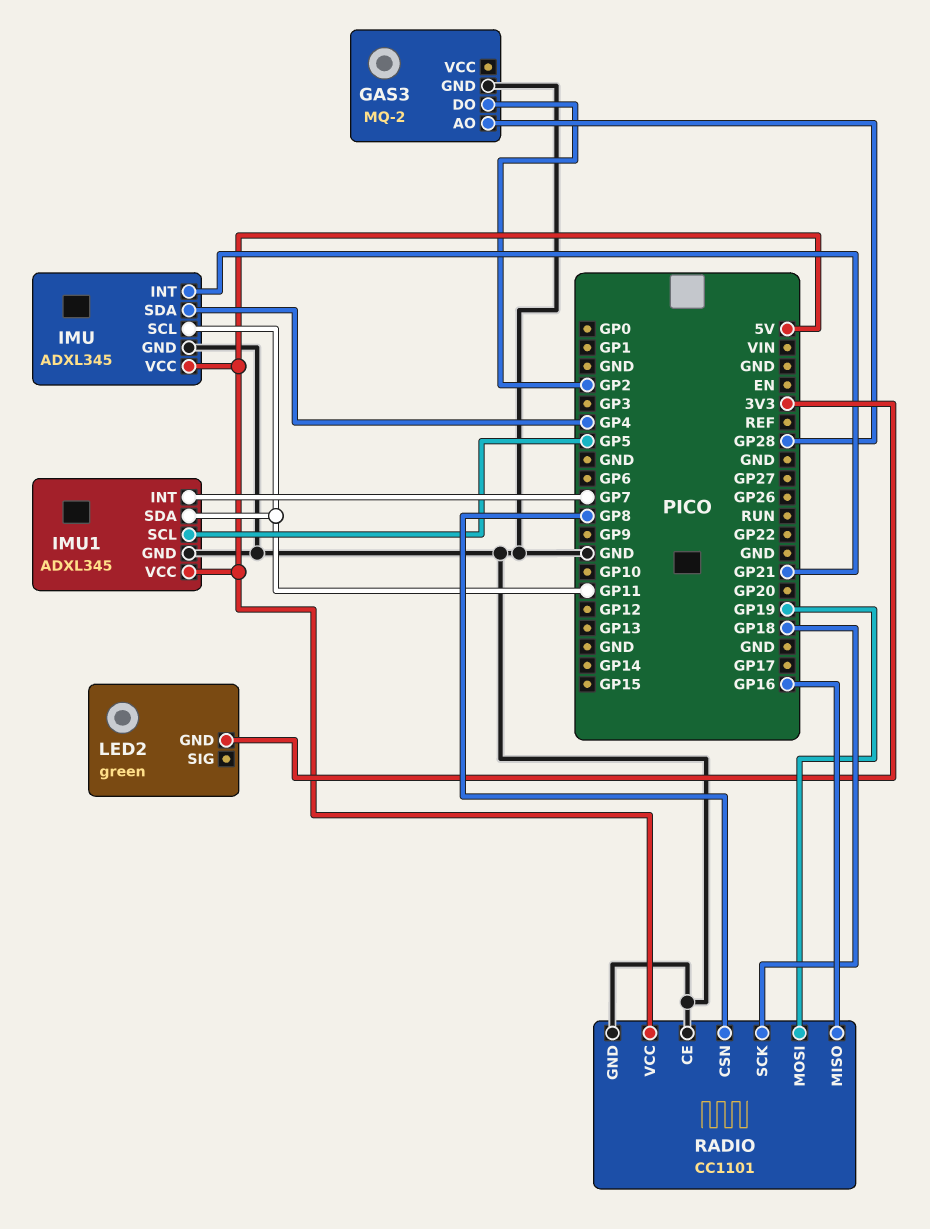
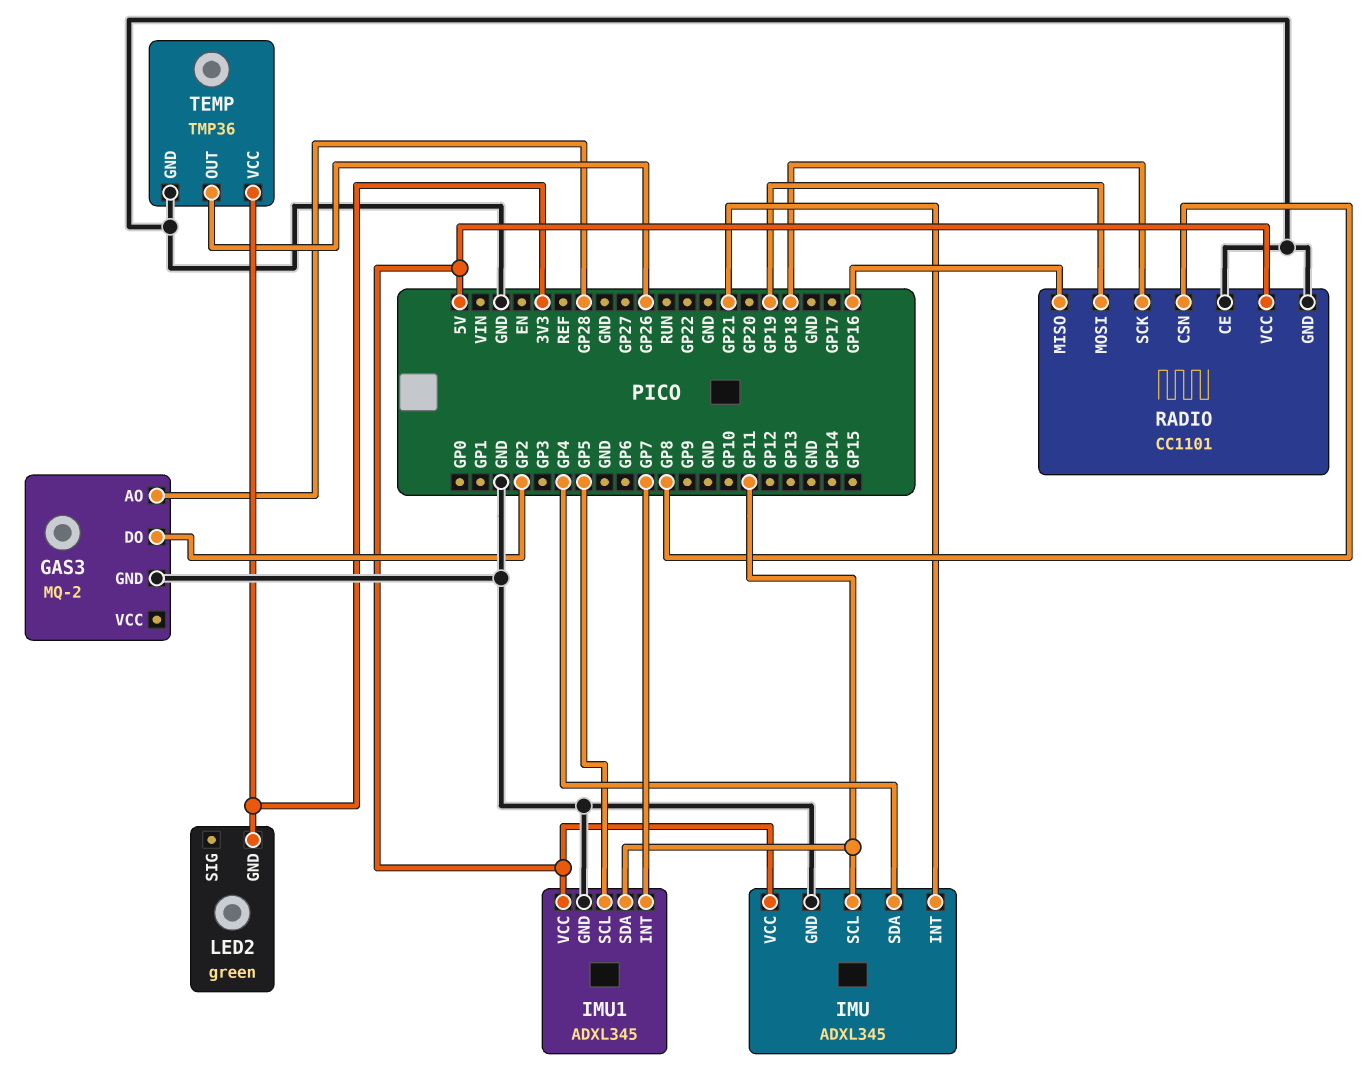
TEMP: none -> TMP36
TEMP pin GND: none -> GND
TEMP pin OUT: none -> GP26
TEMP pin VCC: none -> 3V3

